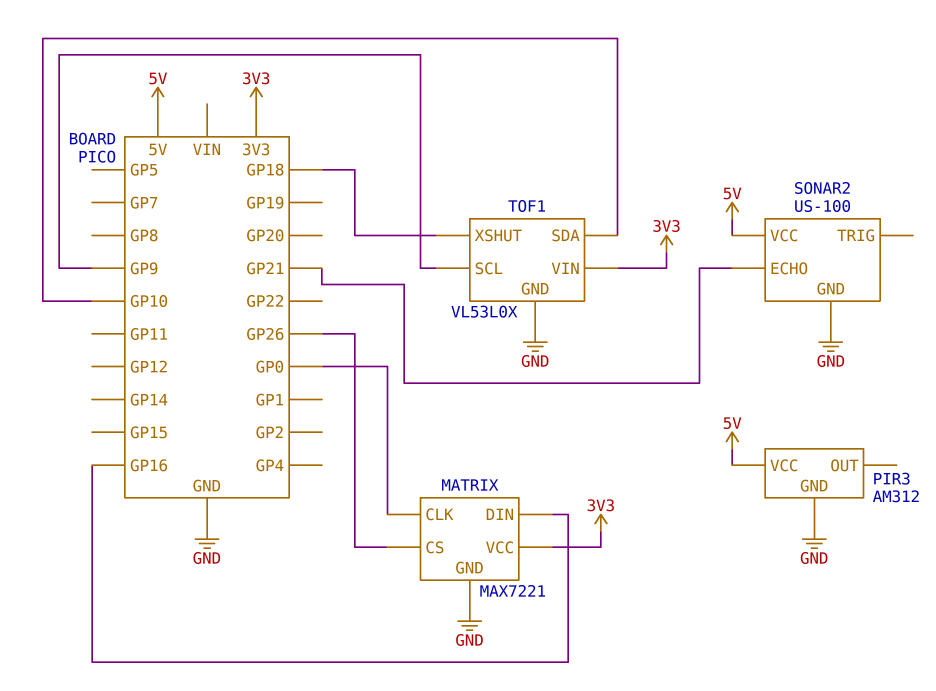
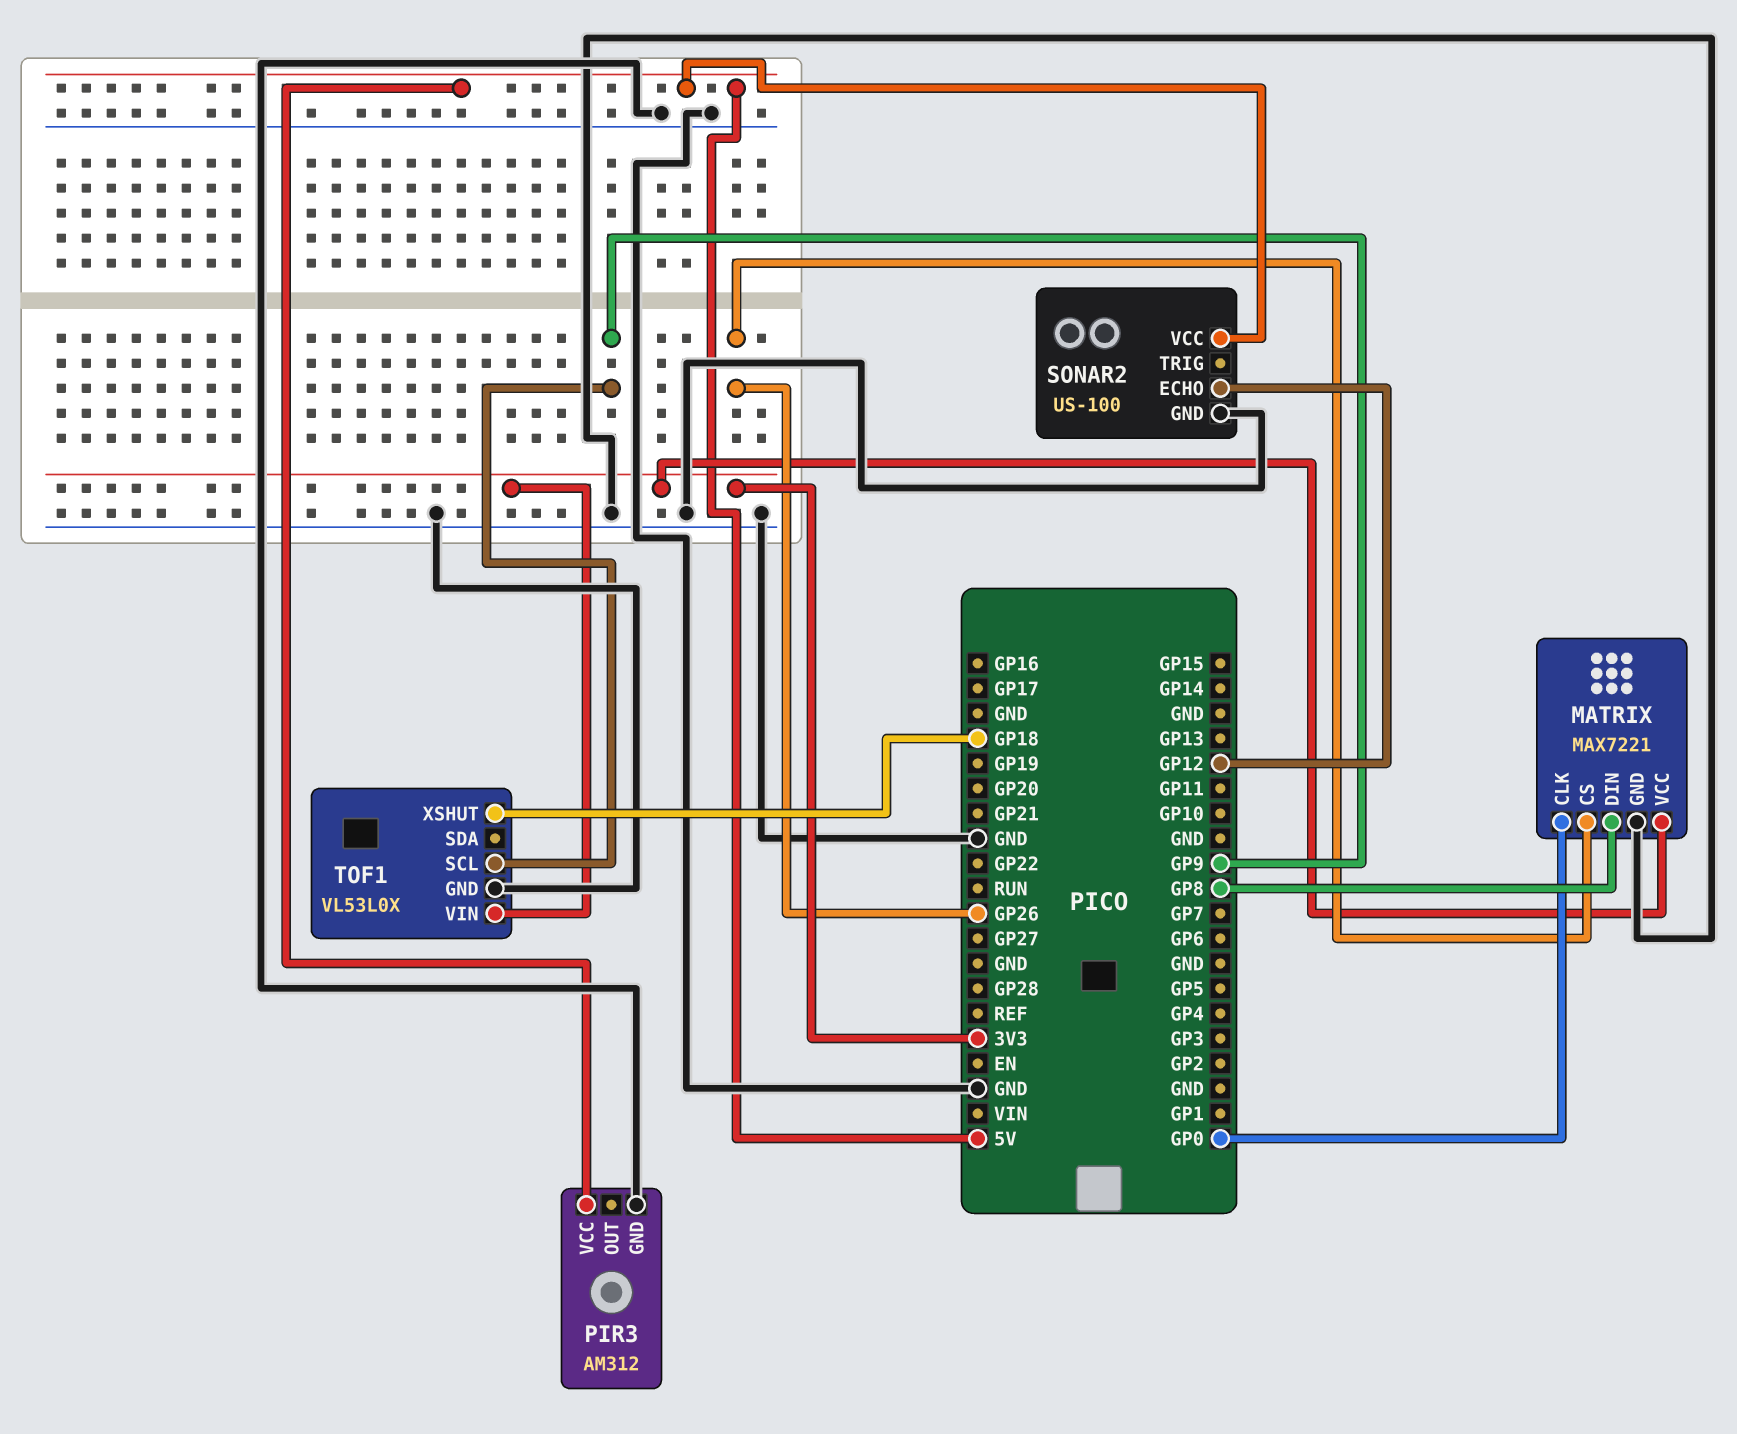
MATRIX pin DIN: GP16 -> GP8
SONAR2 pin ECHO: GP21 -> GP12
TOF1 pin SDA: GP10 -> none

